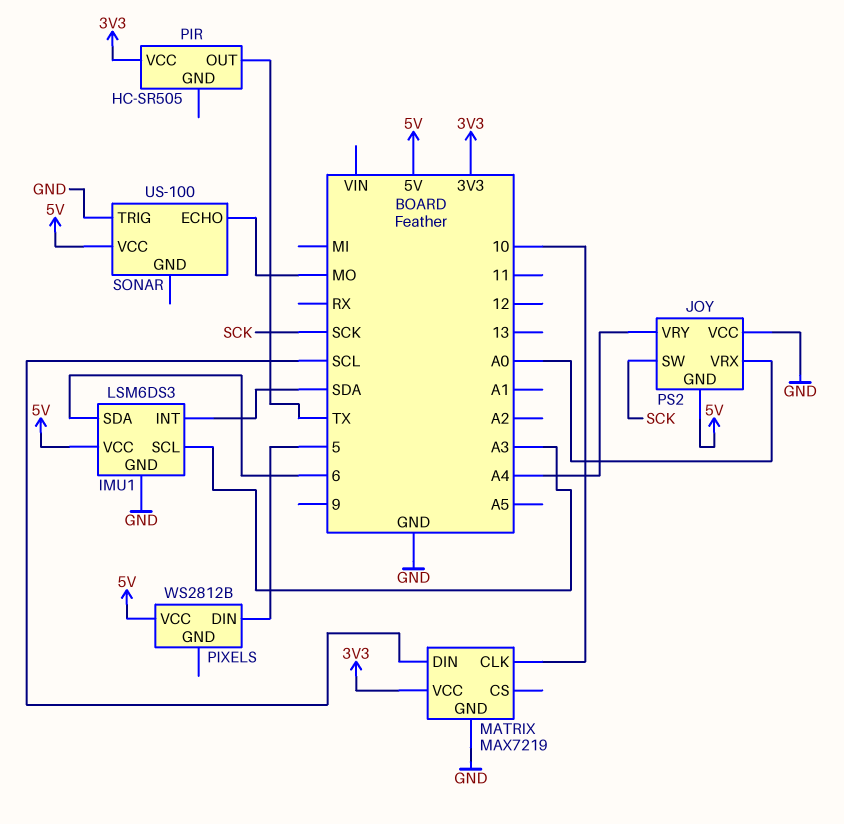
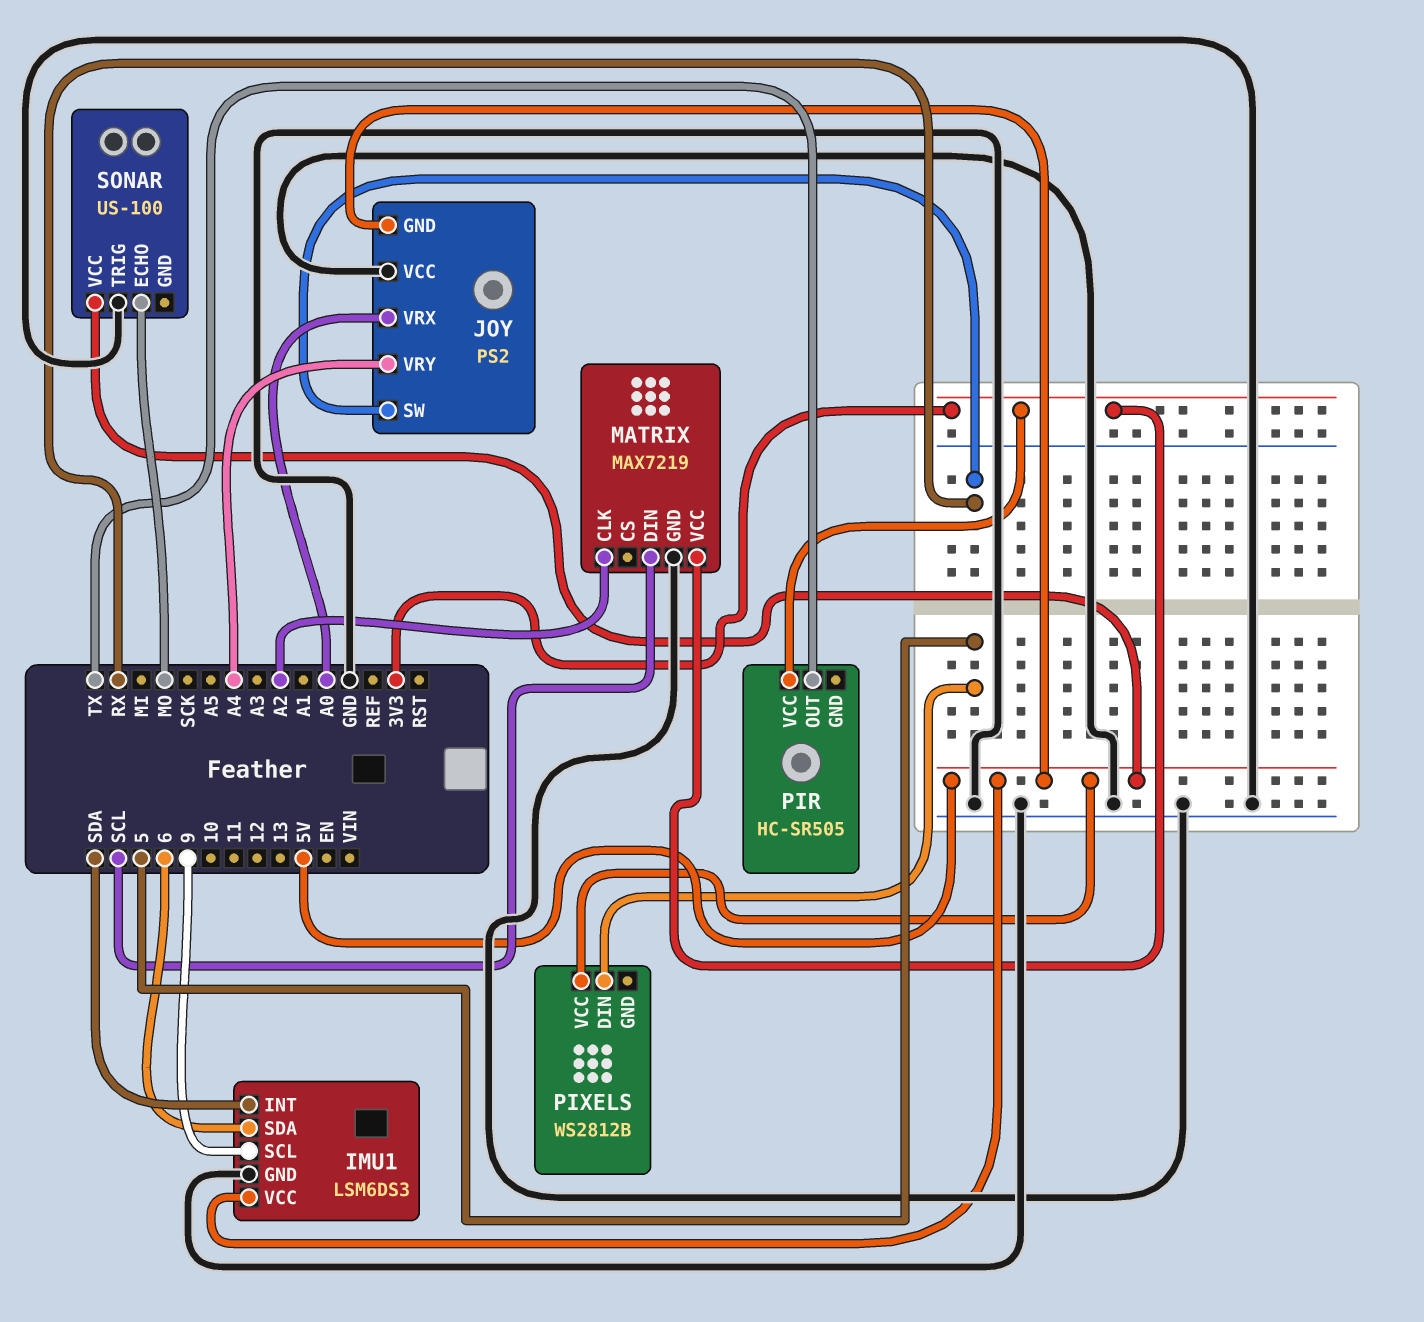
IMU1 pin SCL: A3 -> 9
JOY pin SW: SCK -> RX
MATRIX pin CLK: 10 -> A2

